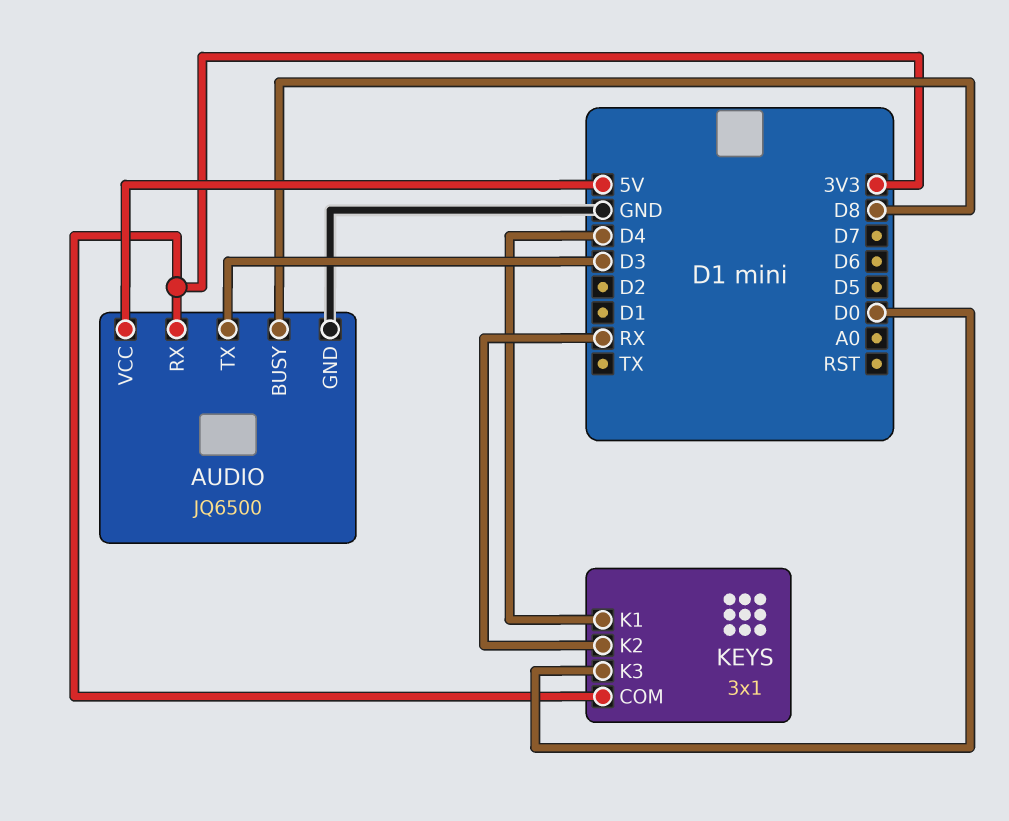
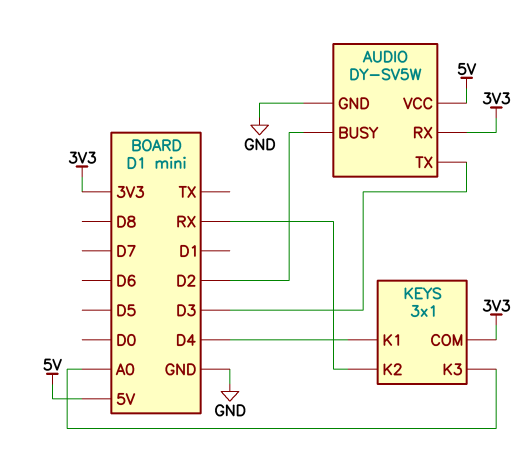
AUDIO: JQ6500 -> DY-SV5W
AUDIO pin BUSY: D8 -> D2
KEYS pin K3: D0 -> A0

